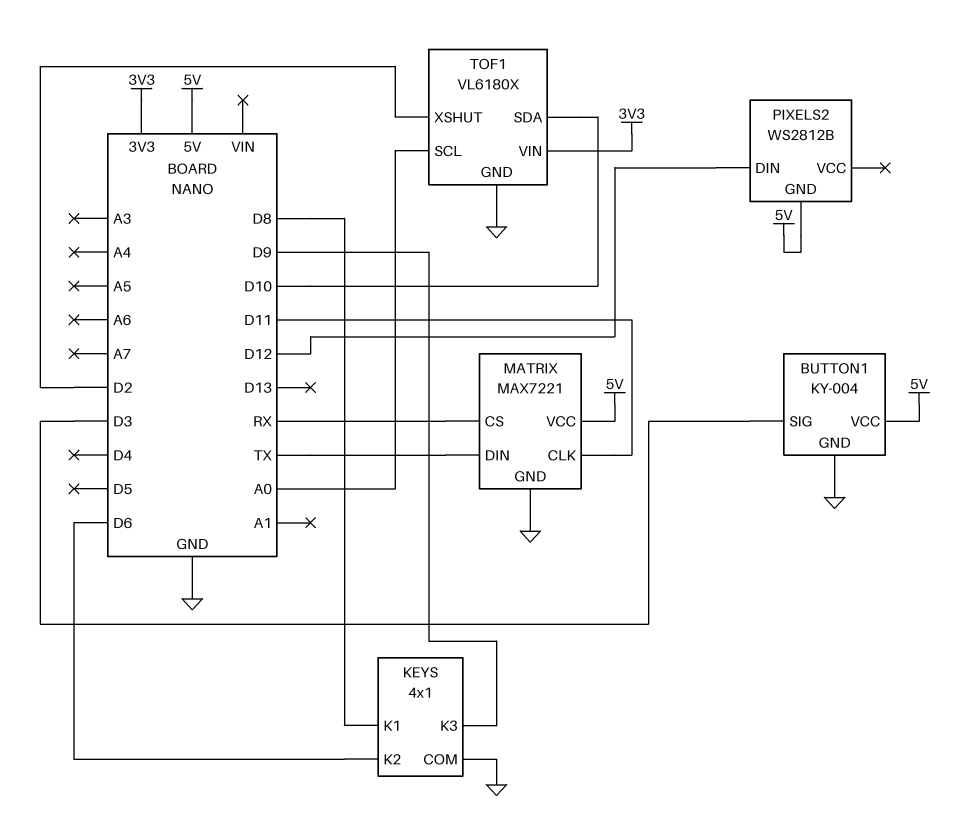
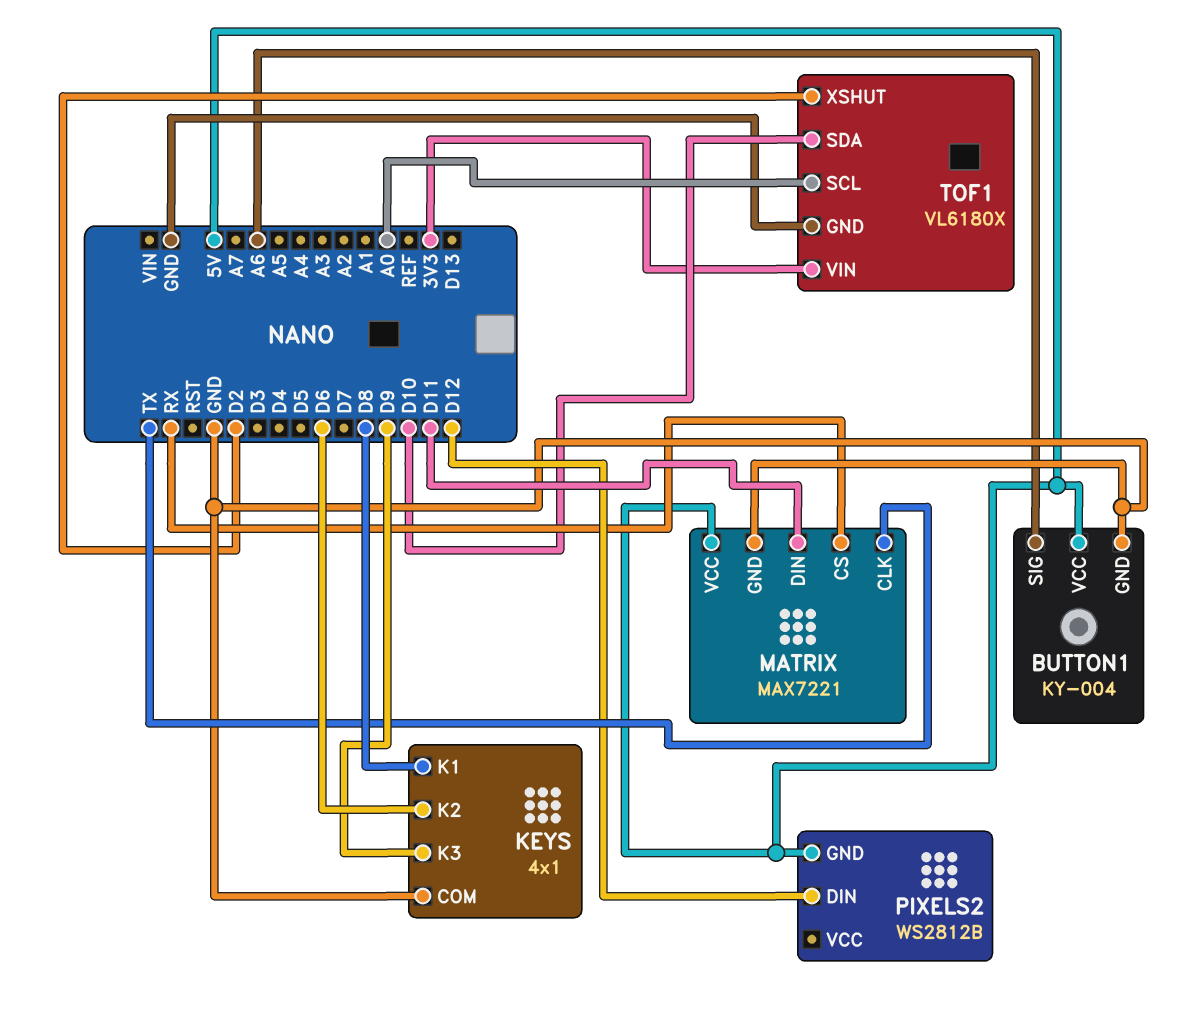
BUTTON1 pin SIG: D3 -> A6
MATRIX pin CLK: D11 -> TX
MATRIX pin DIN: TX -> D11

